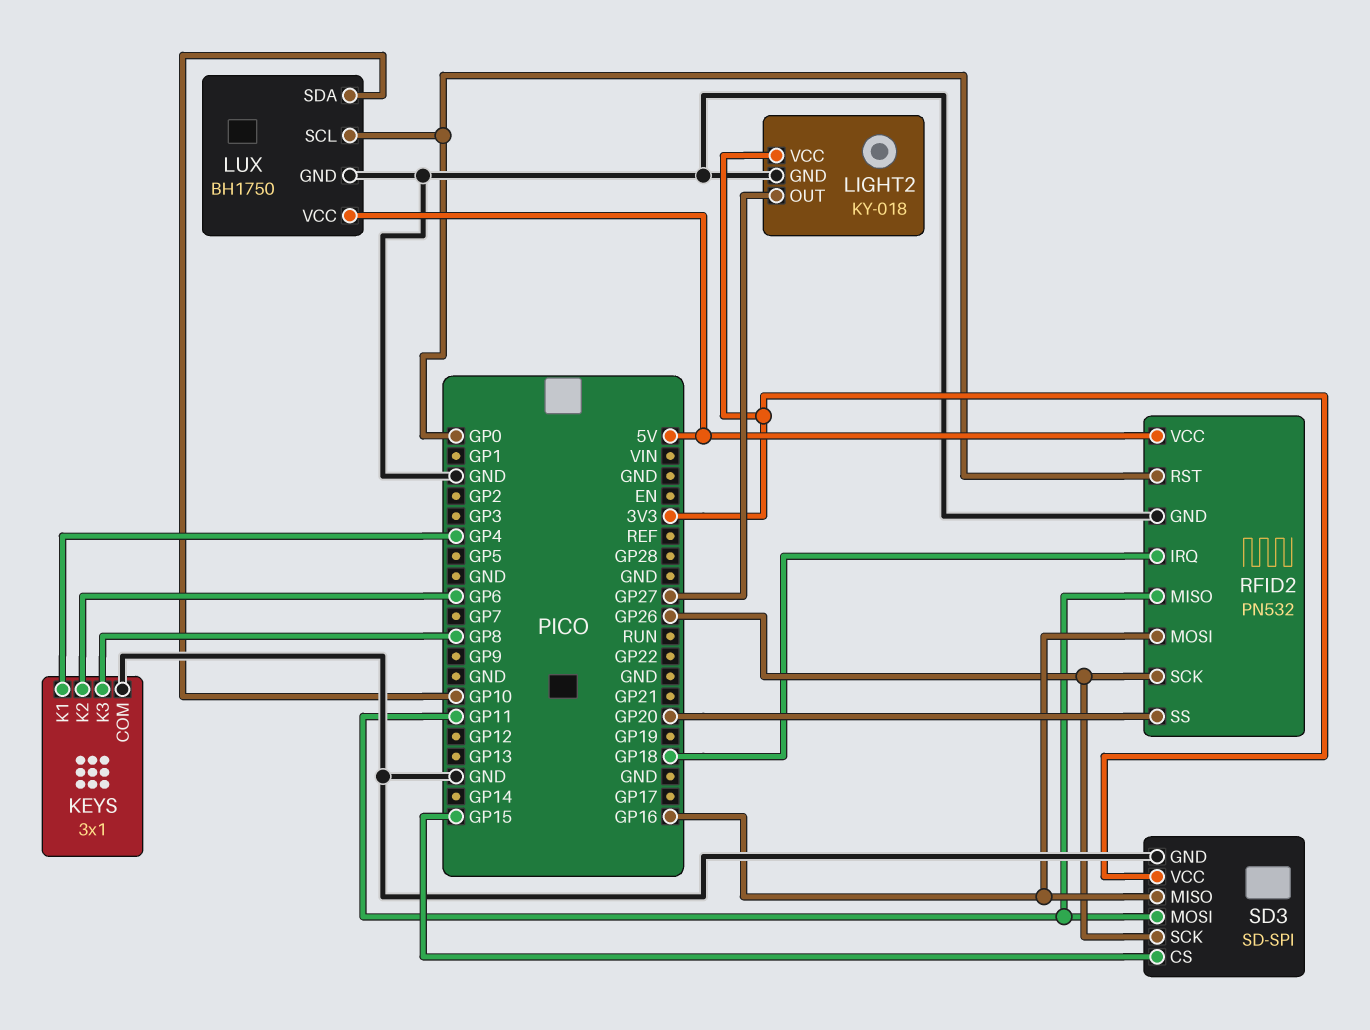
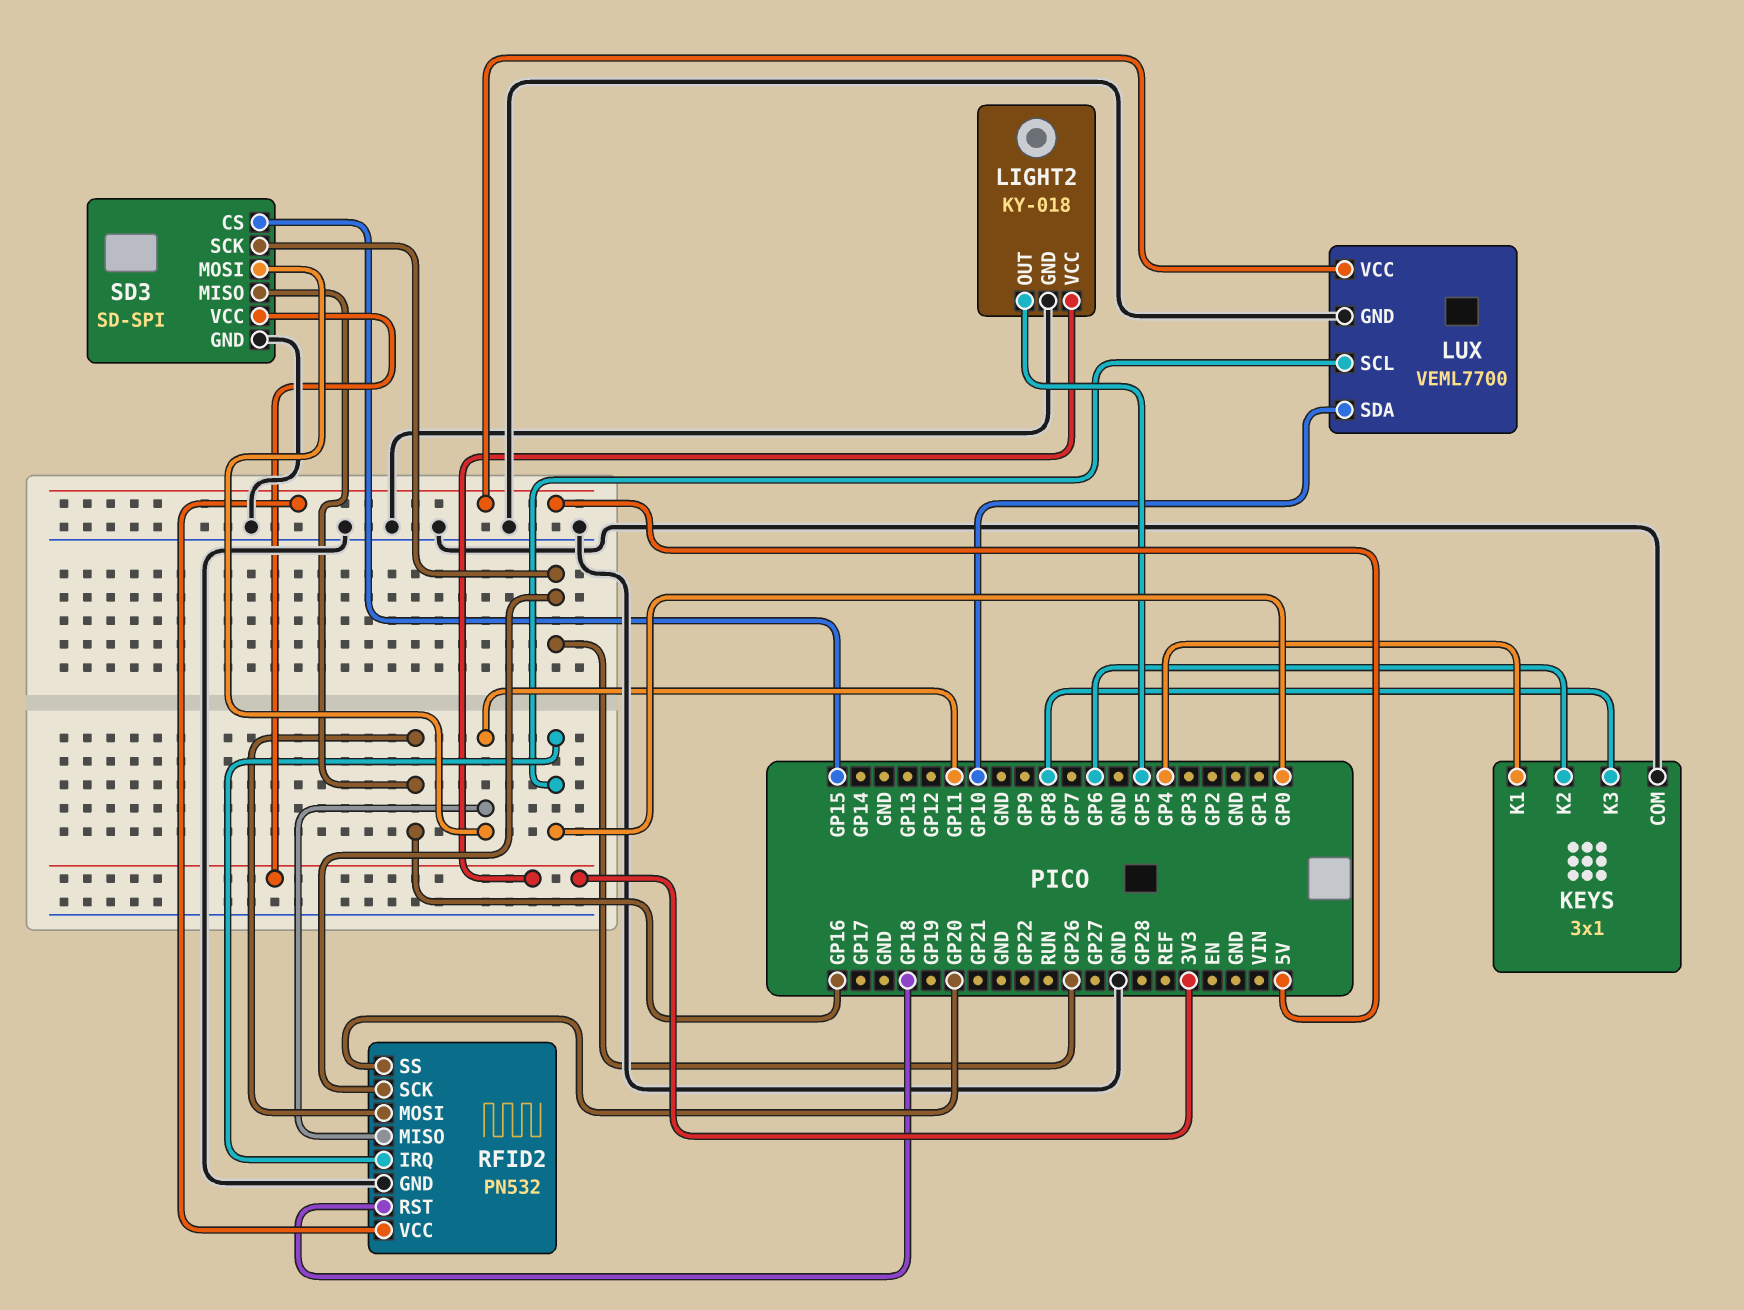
LIGHT2 pin OUT: GP27 -> GP5
LUX: BH1750 -> VEML7700
RFID2 pin IRQ: GP18 -> GP0
RFID2 pin RST: GP0 -> GP18

